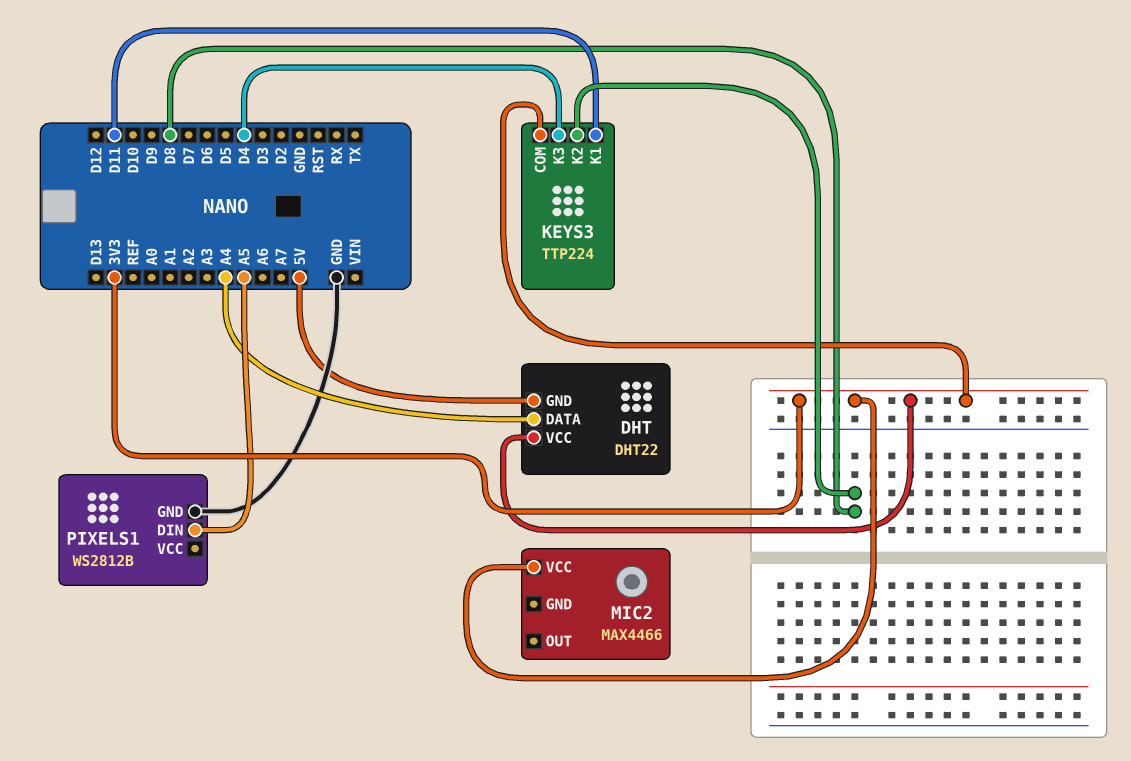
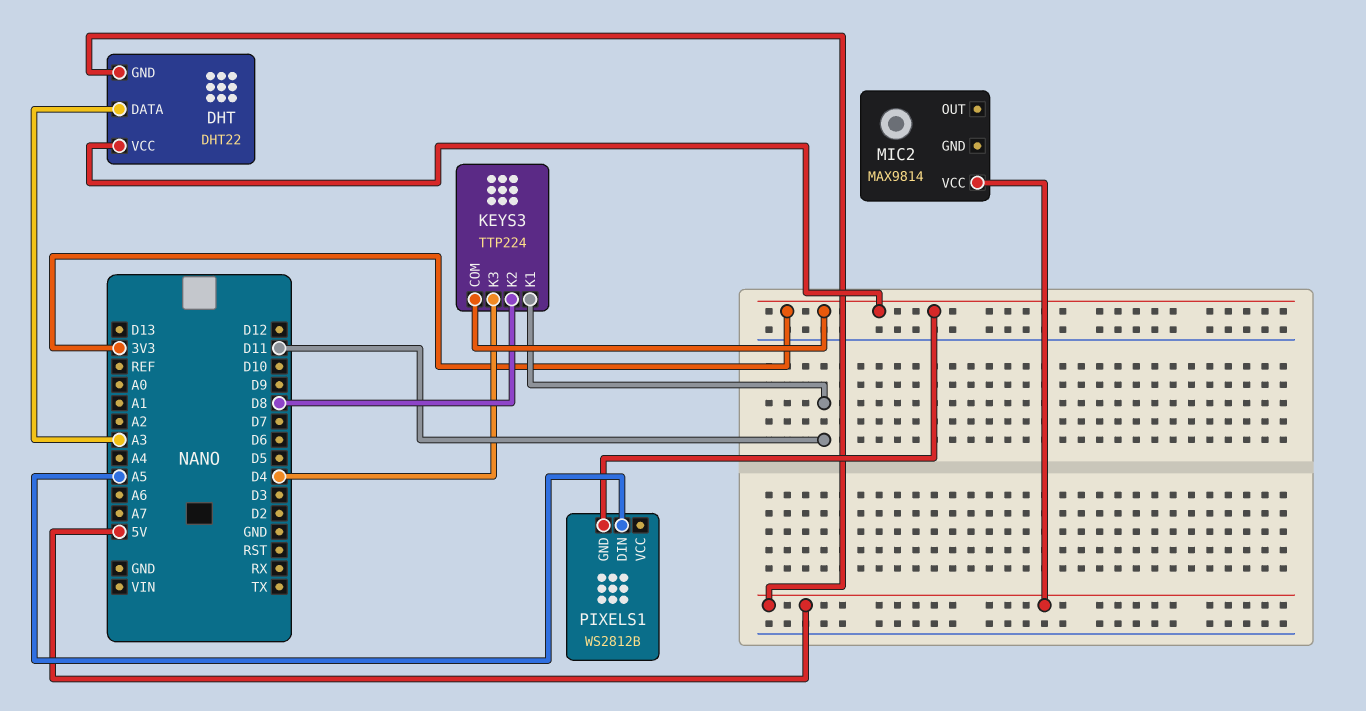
DHT pin DATA: A4 -> A3
MIC2: MAX4466 -> MAX9814
MIC2 pin VCC: 3V3 -> 5V
PIXELS1 pin GND: GND -> 3V3

